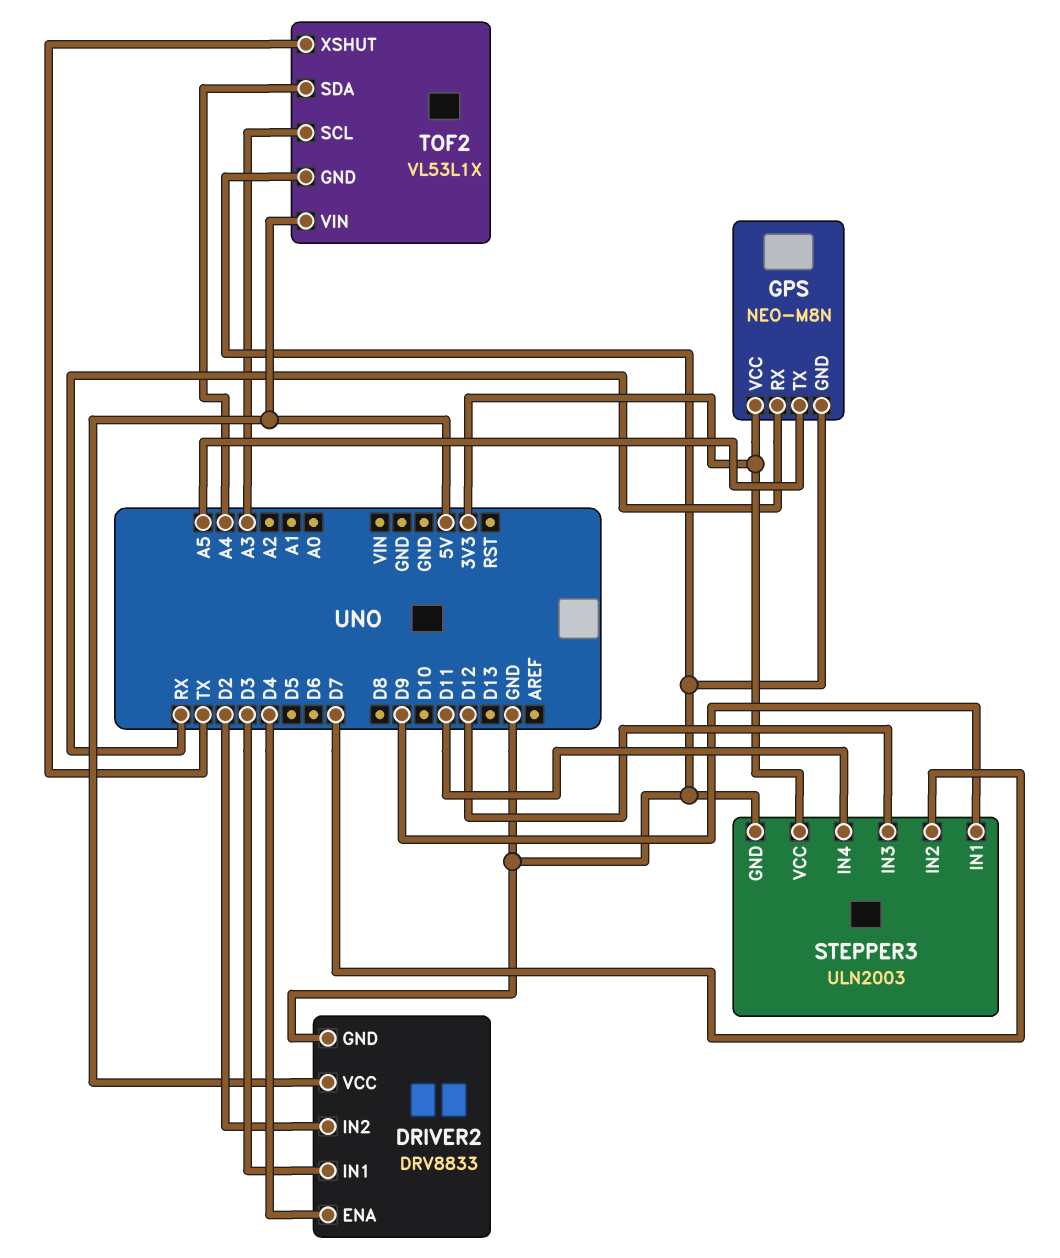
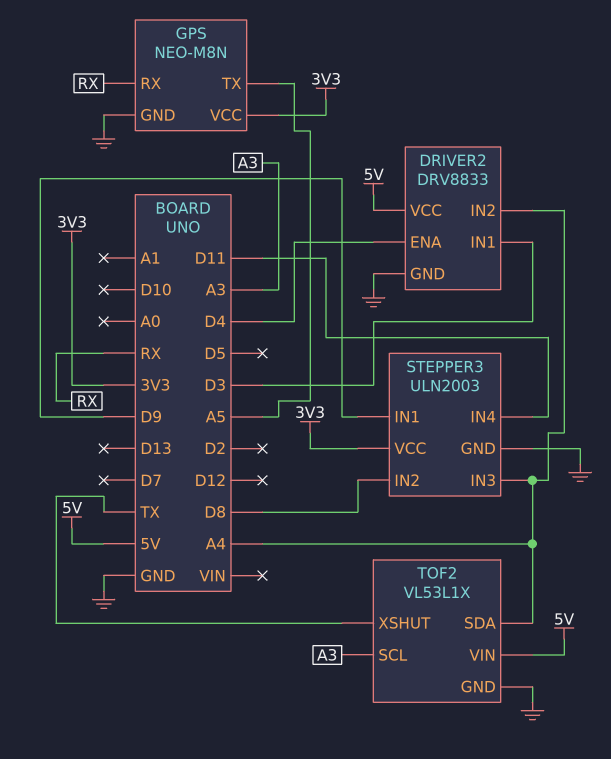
DRIVER2 pin IN2: D2 -> A4
STEPPER3 pin IN2: D7 -> D8
STEPPER3 pin IN3: D12 -> A4

